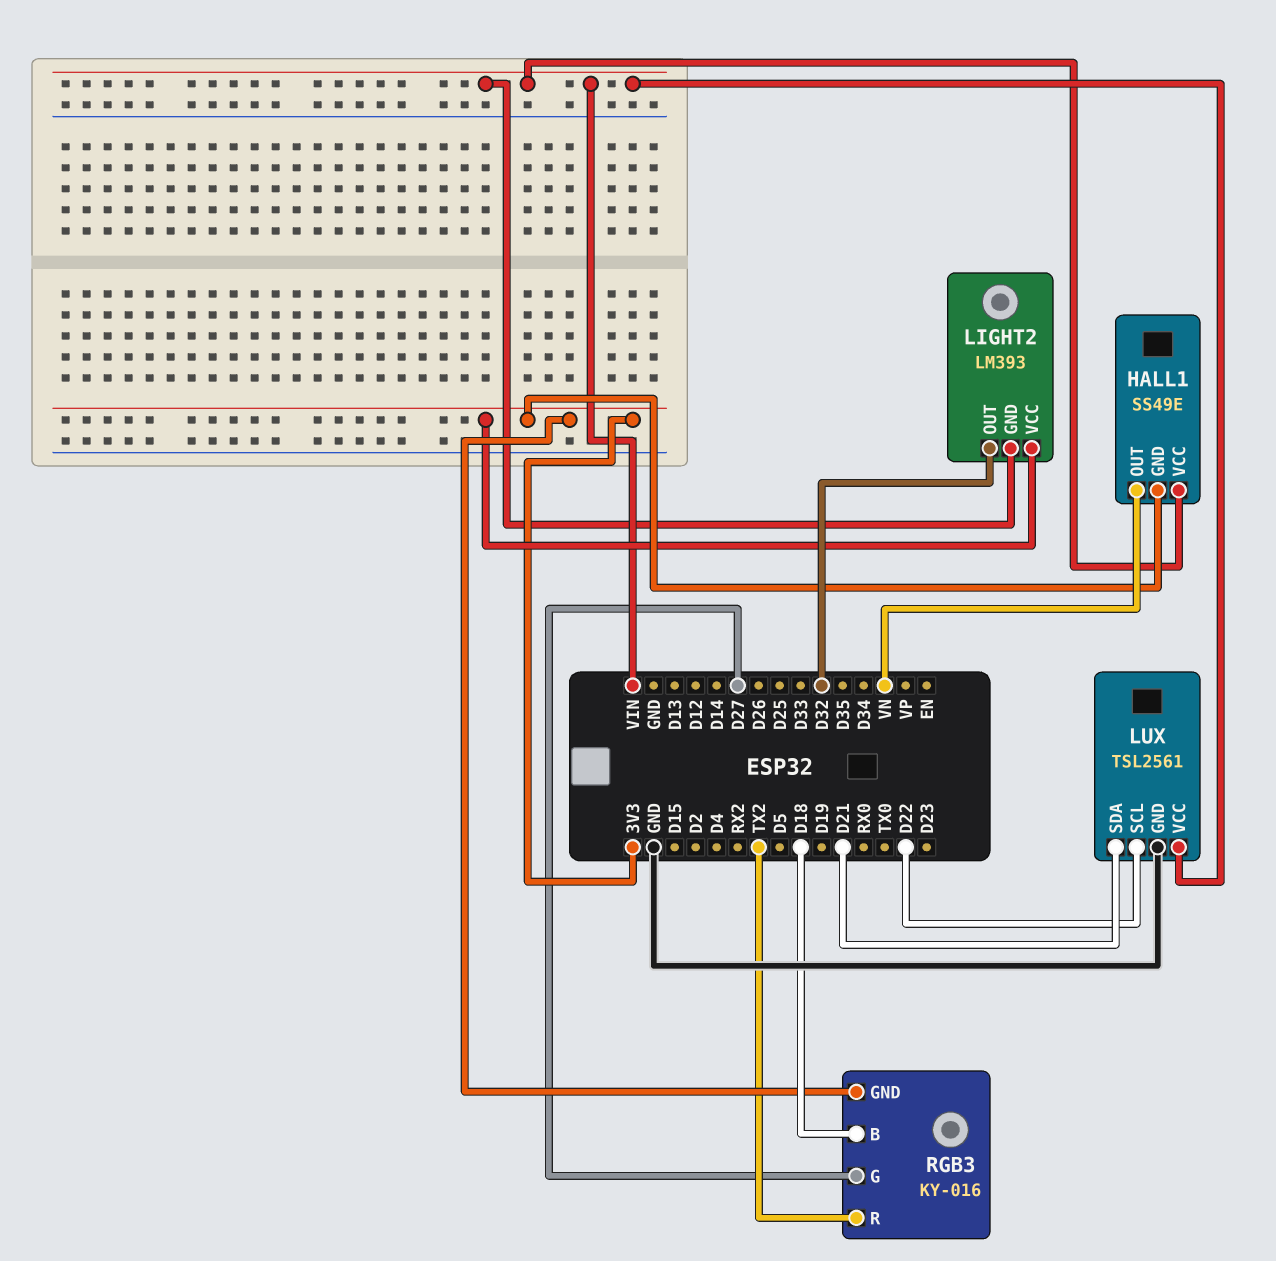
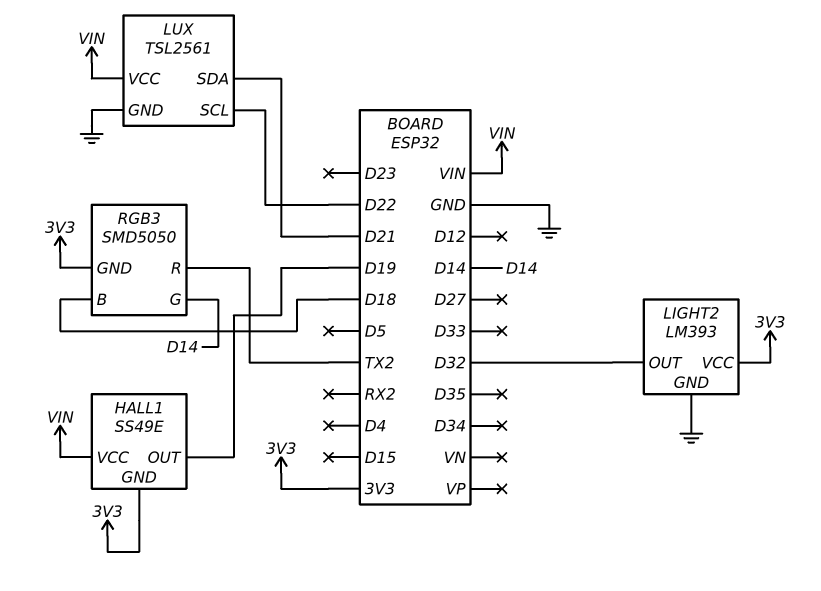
HALL1 pin OUT: VN -> D19
LIGHT2 pin GND: VIN -> GND
RGB3: KY-016 -> SMD5050
RGB3 pin G: D27 -> D14

